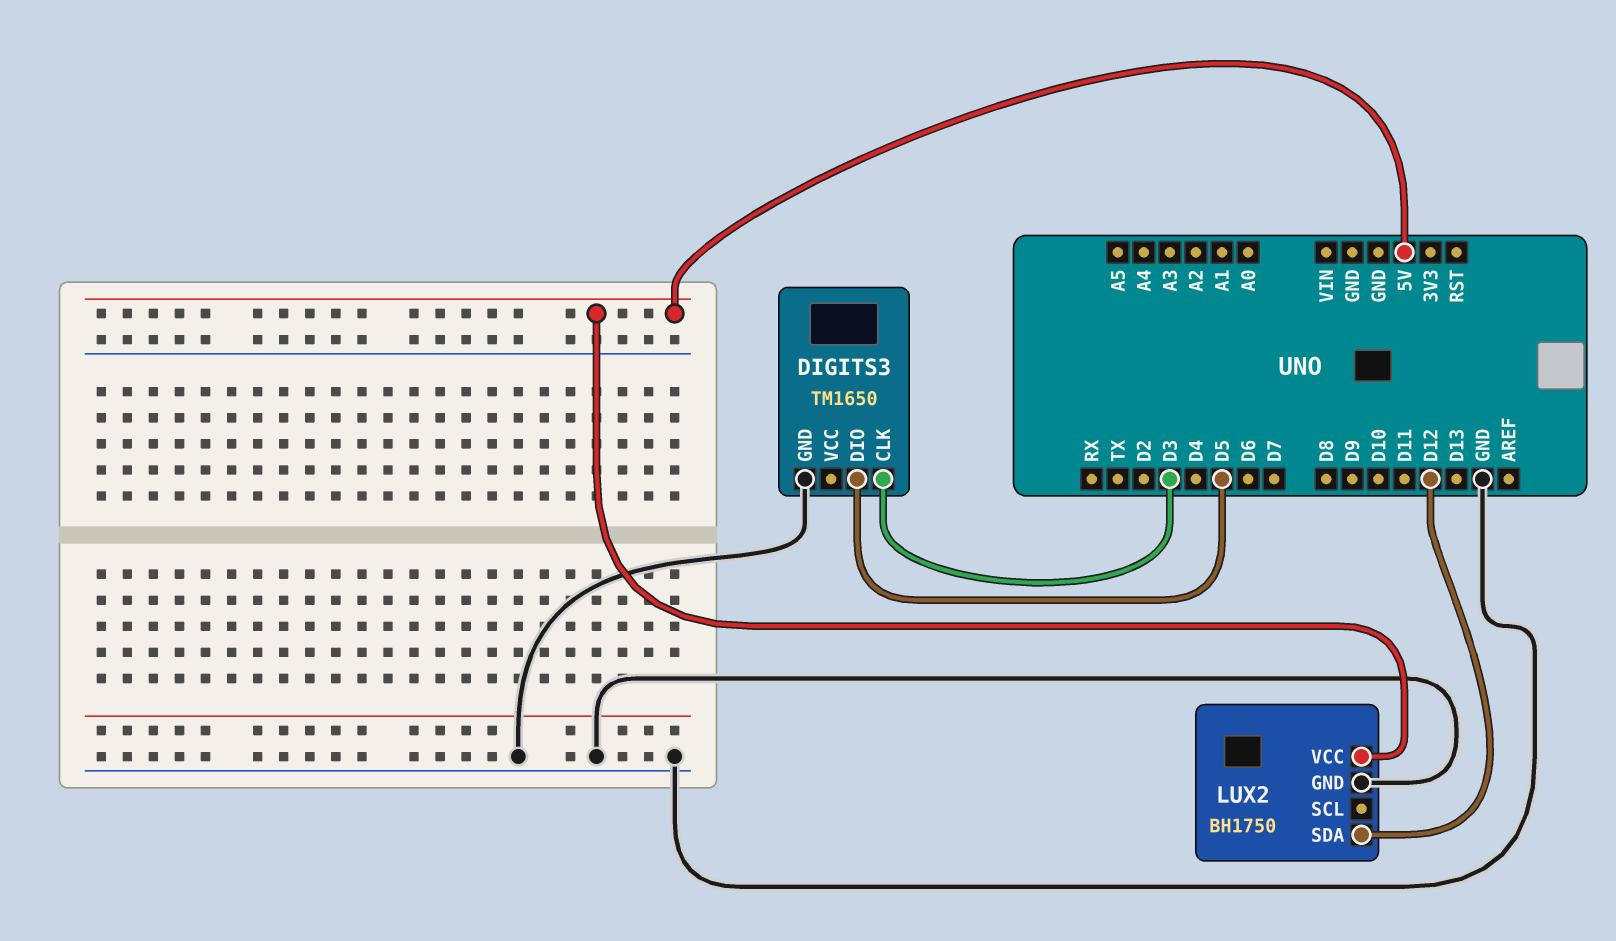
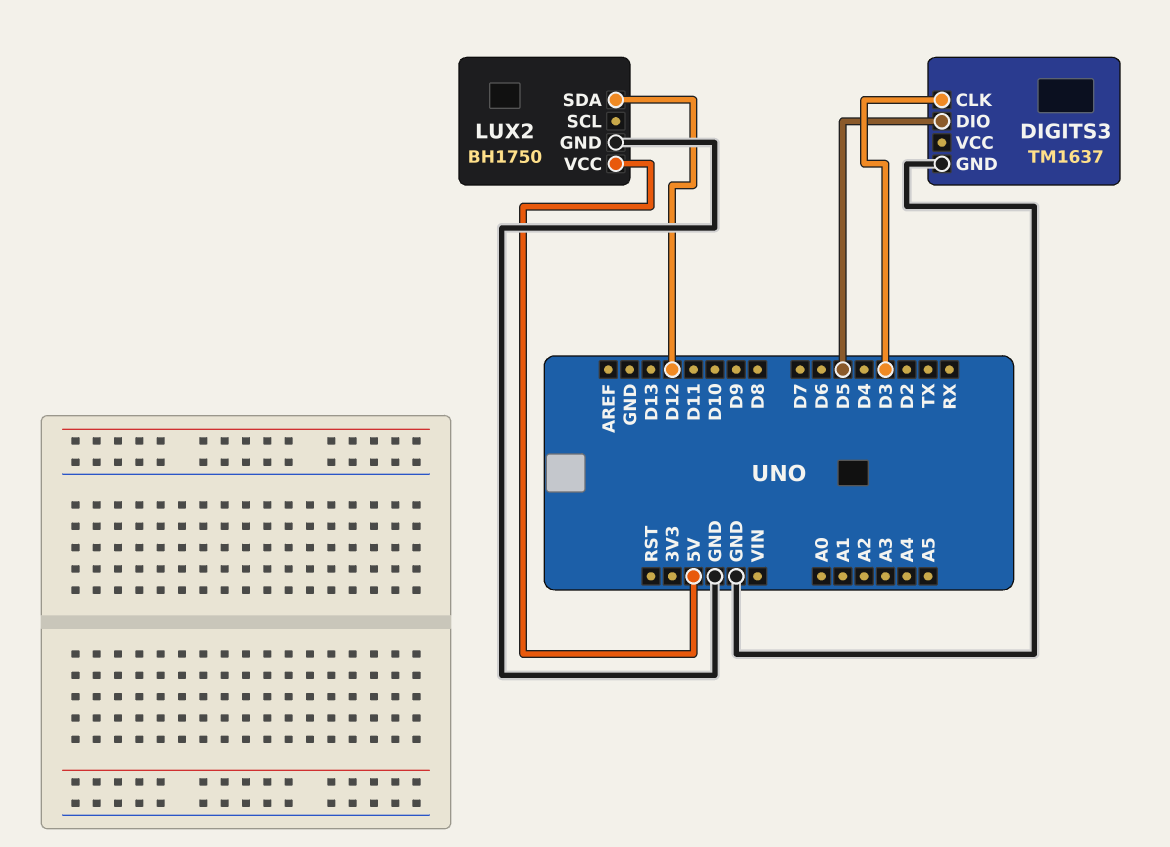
DIGITS3: TM1650 -> TM1637

